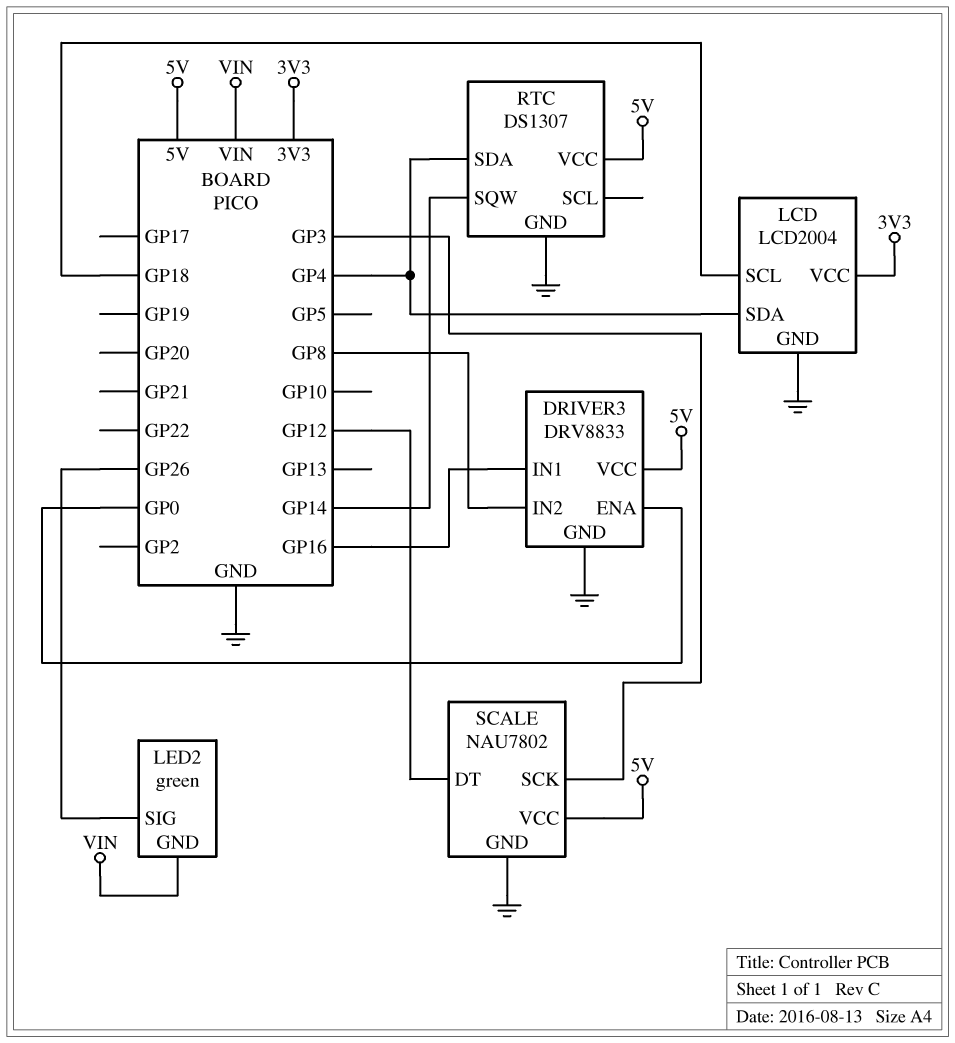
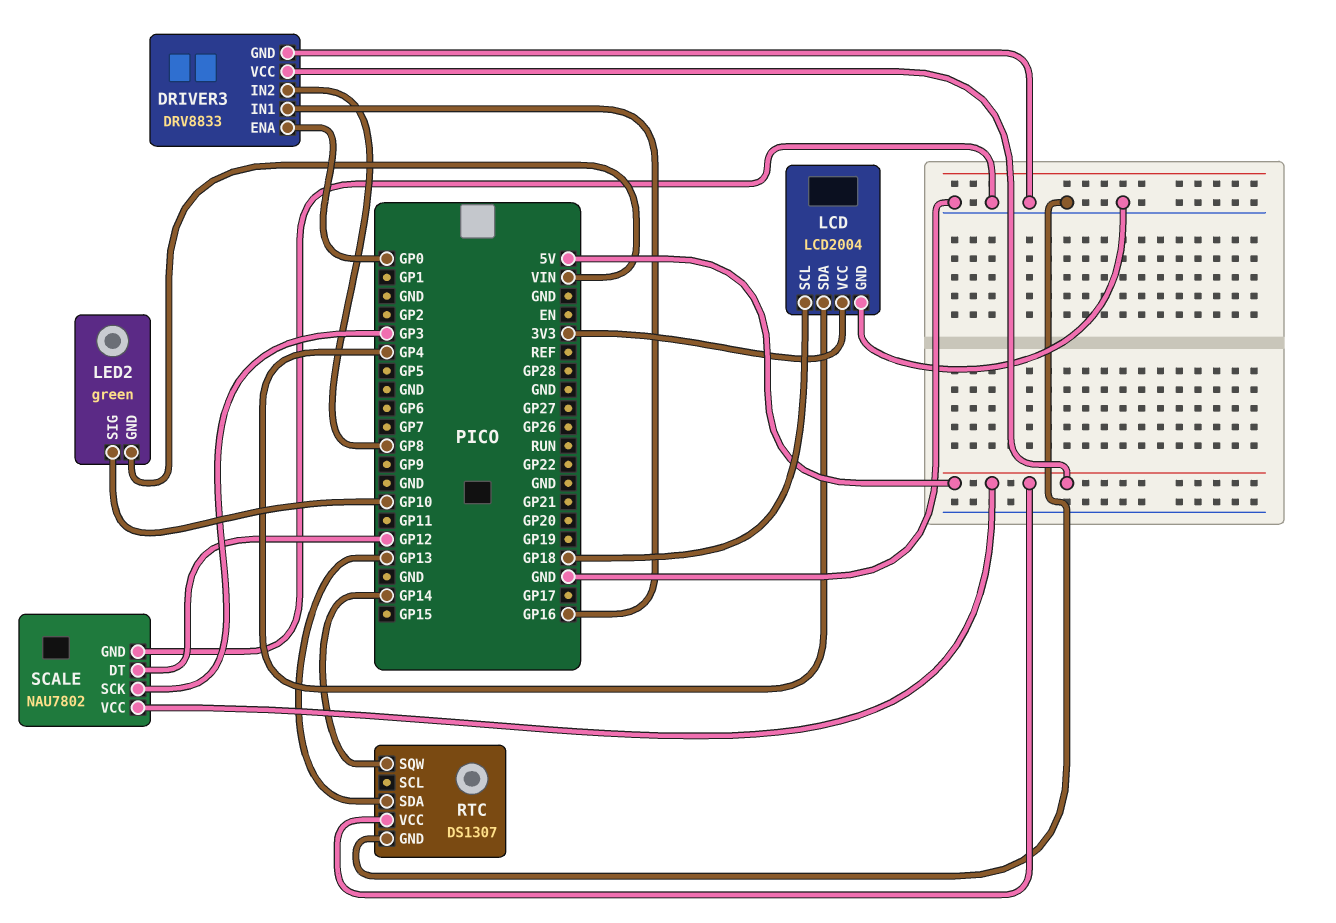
LED2 pin SIG: GP26 -> GP10
RTC pin SDA: GP4 -> GP13

